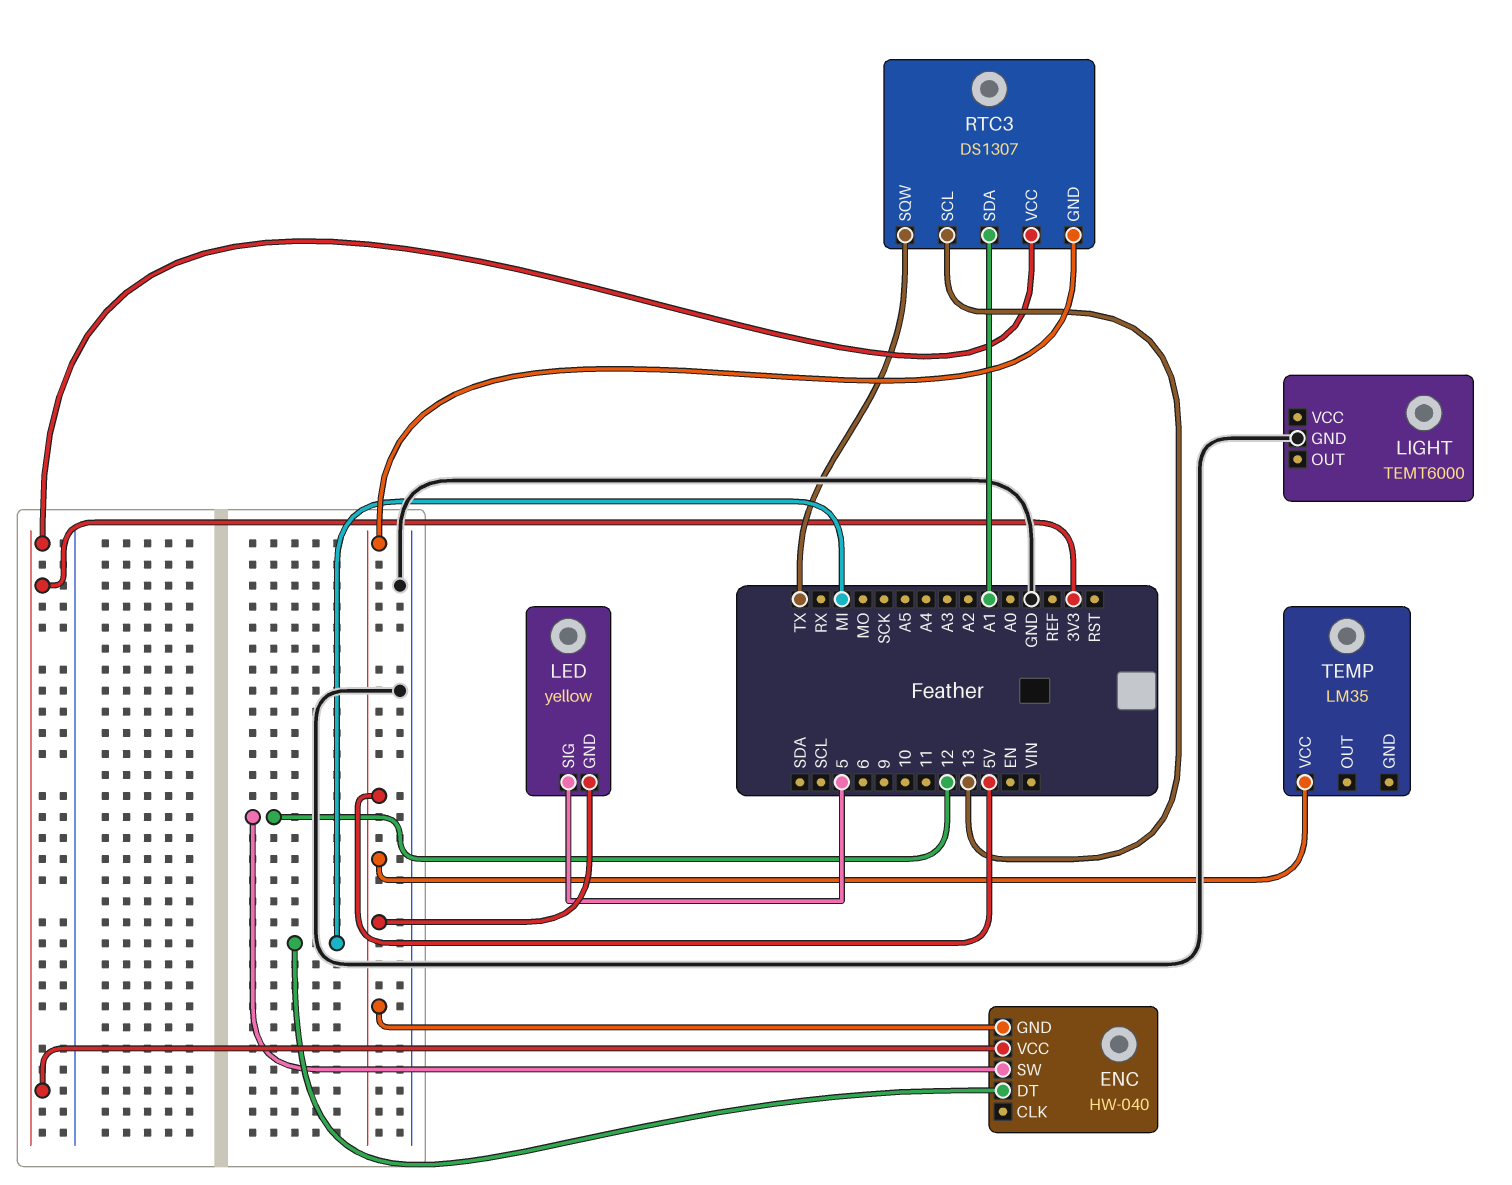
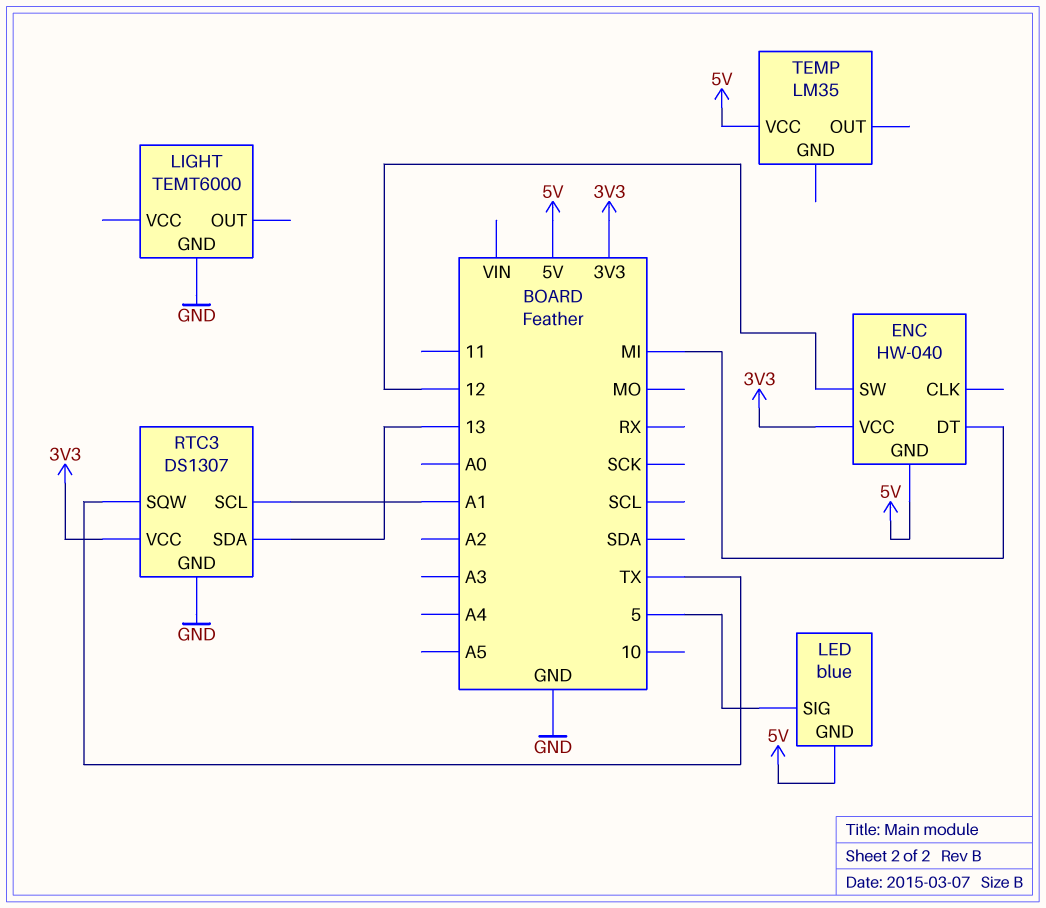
LED: yellow -> blue
RTC3 pin GND: 5V -> GND
RTC3 pin SCL: 13 -> A1
RTC3 pin SDA: A1 -> 13

